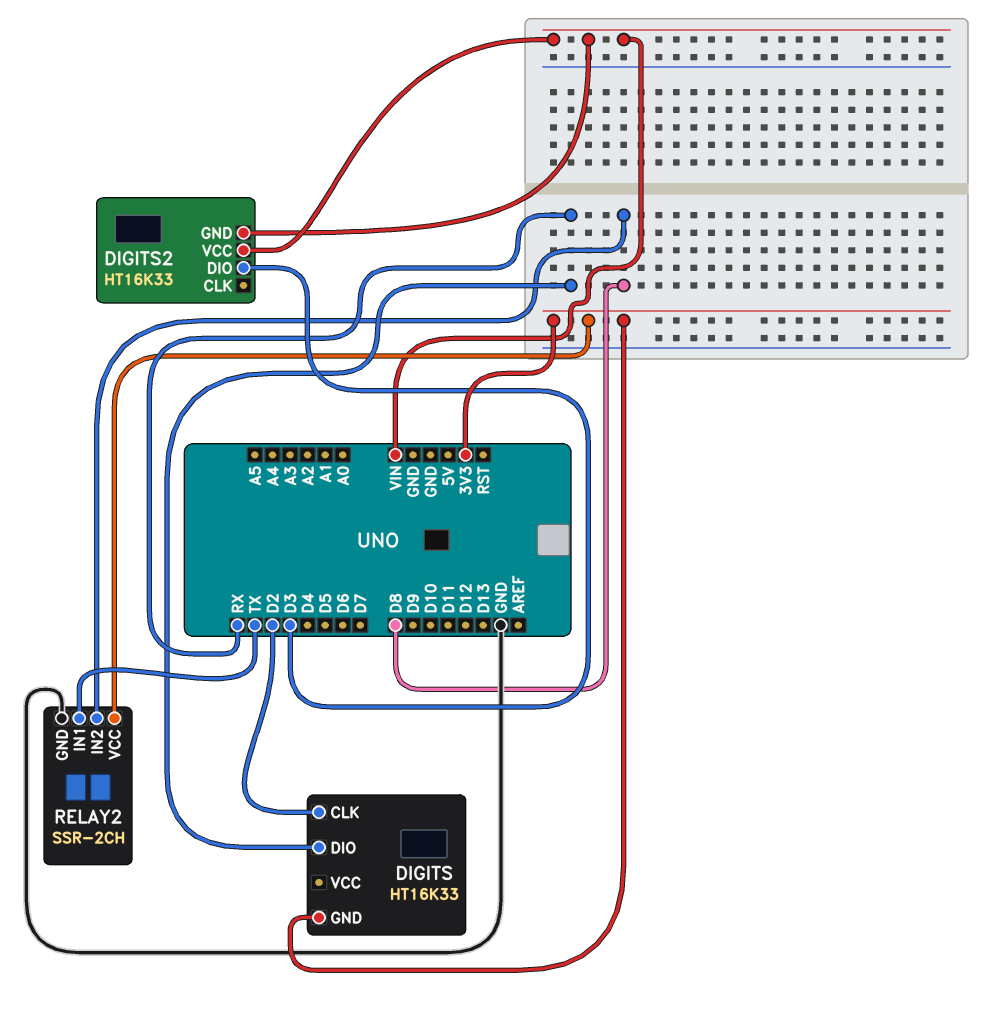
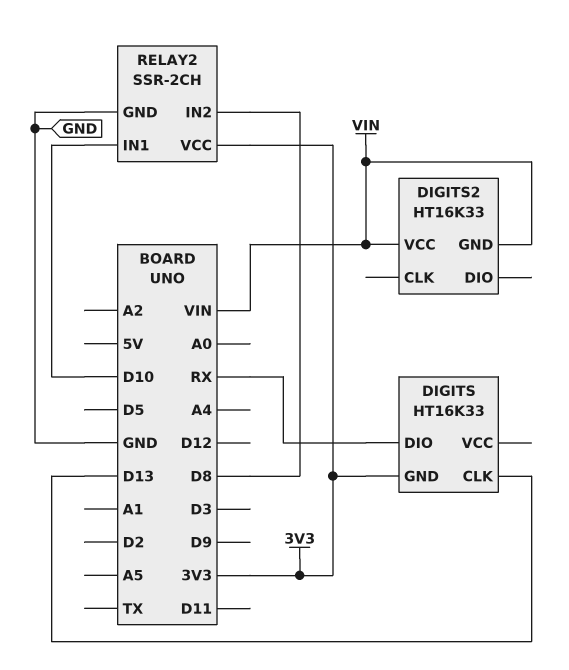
DIGITS pin CLK: D2 -> D13
DIGITS2 pin DIO: D3 -> none
RELAY2 pin IN1: TX -> D10

